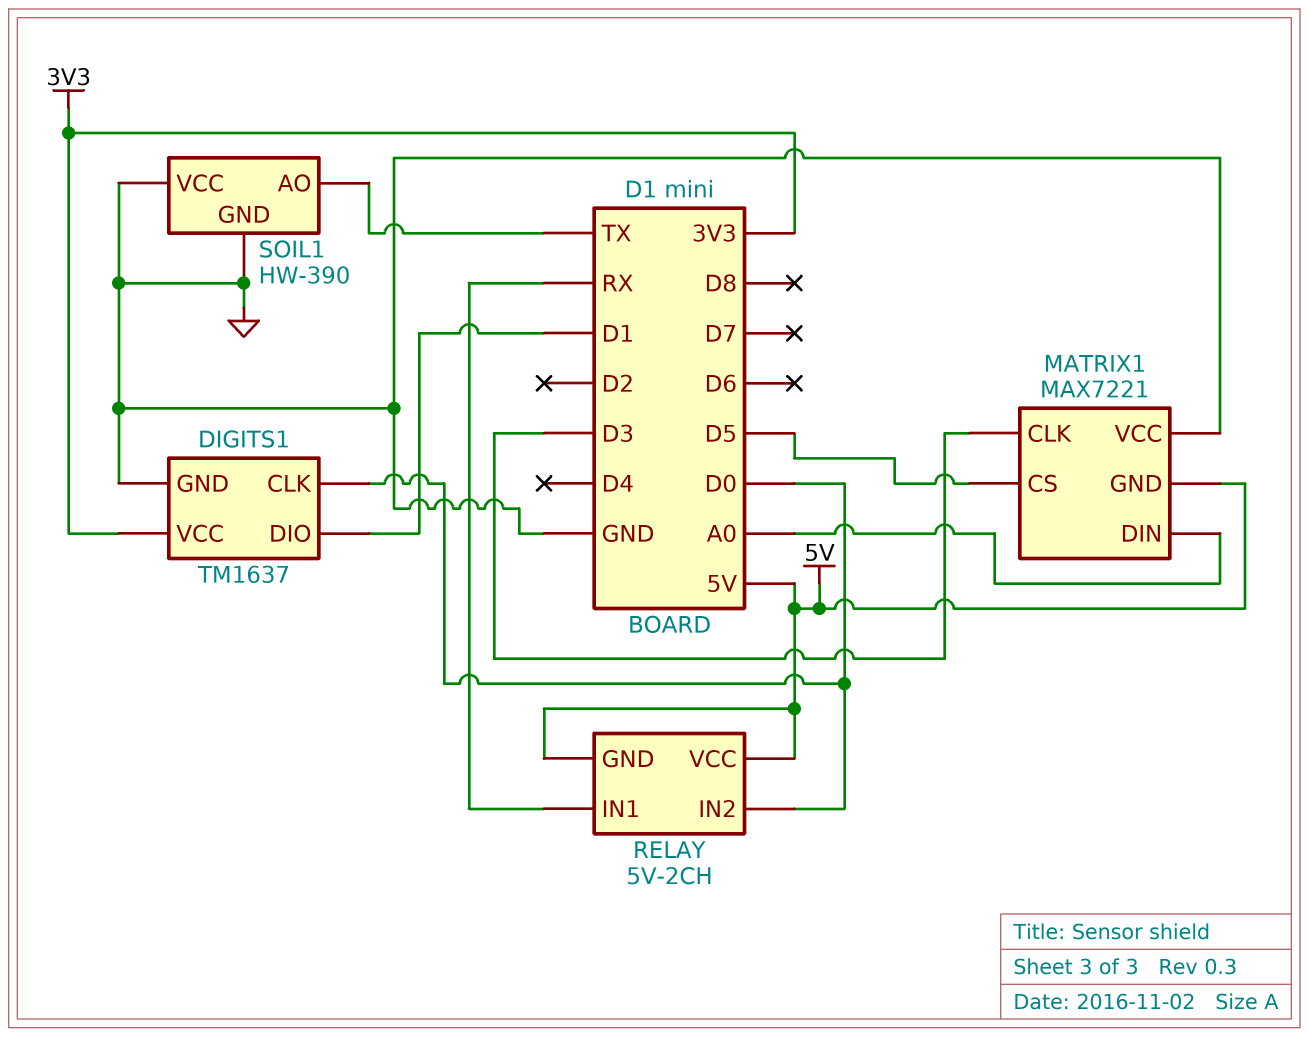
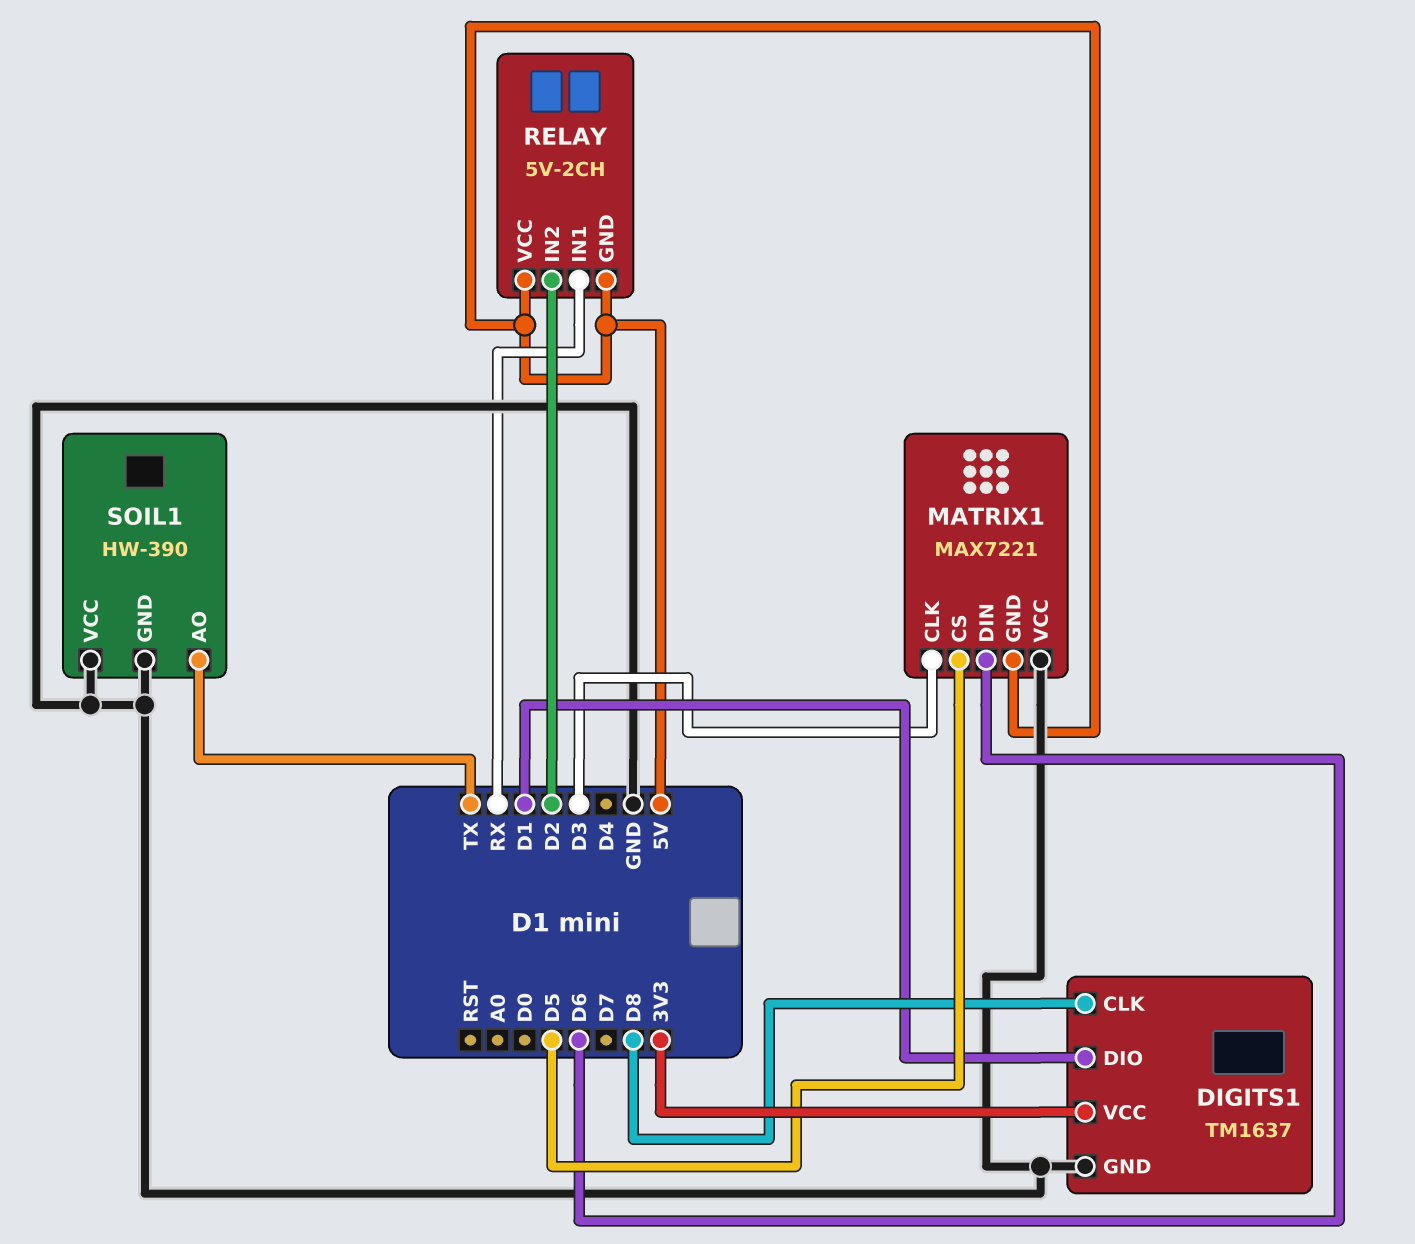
DIGITS1 pin CLK: D0 -> D8
MATRIX1 pin DIN: A0 -> D6
RELAY pin IN2: D0 -> D2

